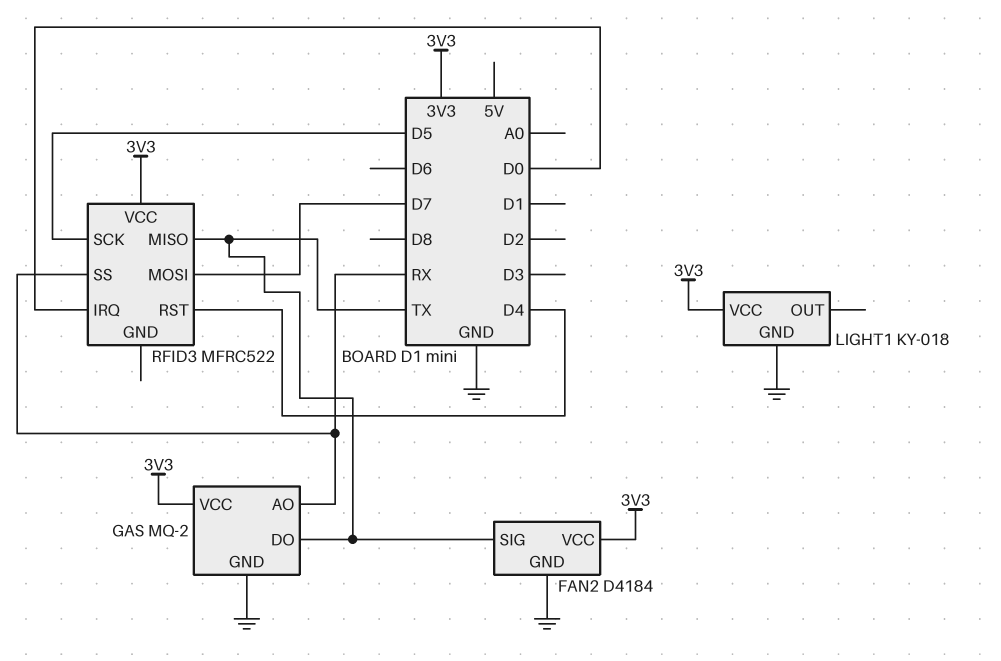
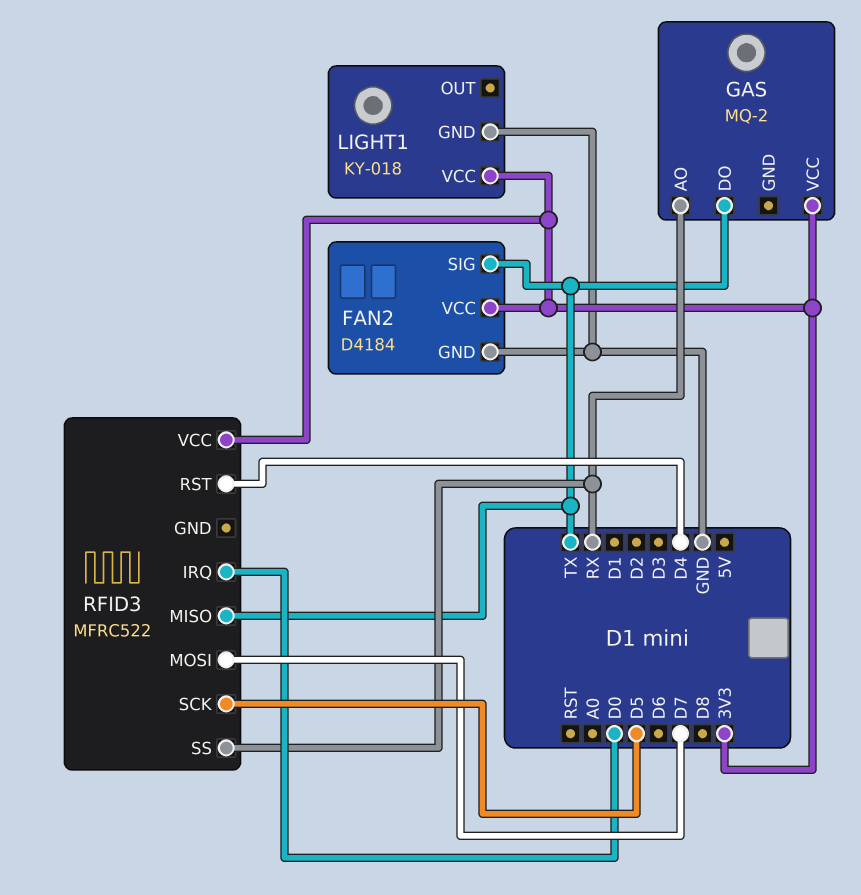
GAS pin GND: GND -> none

